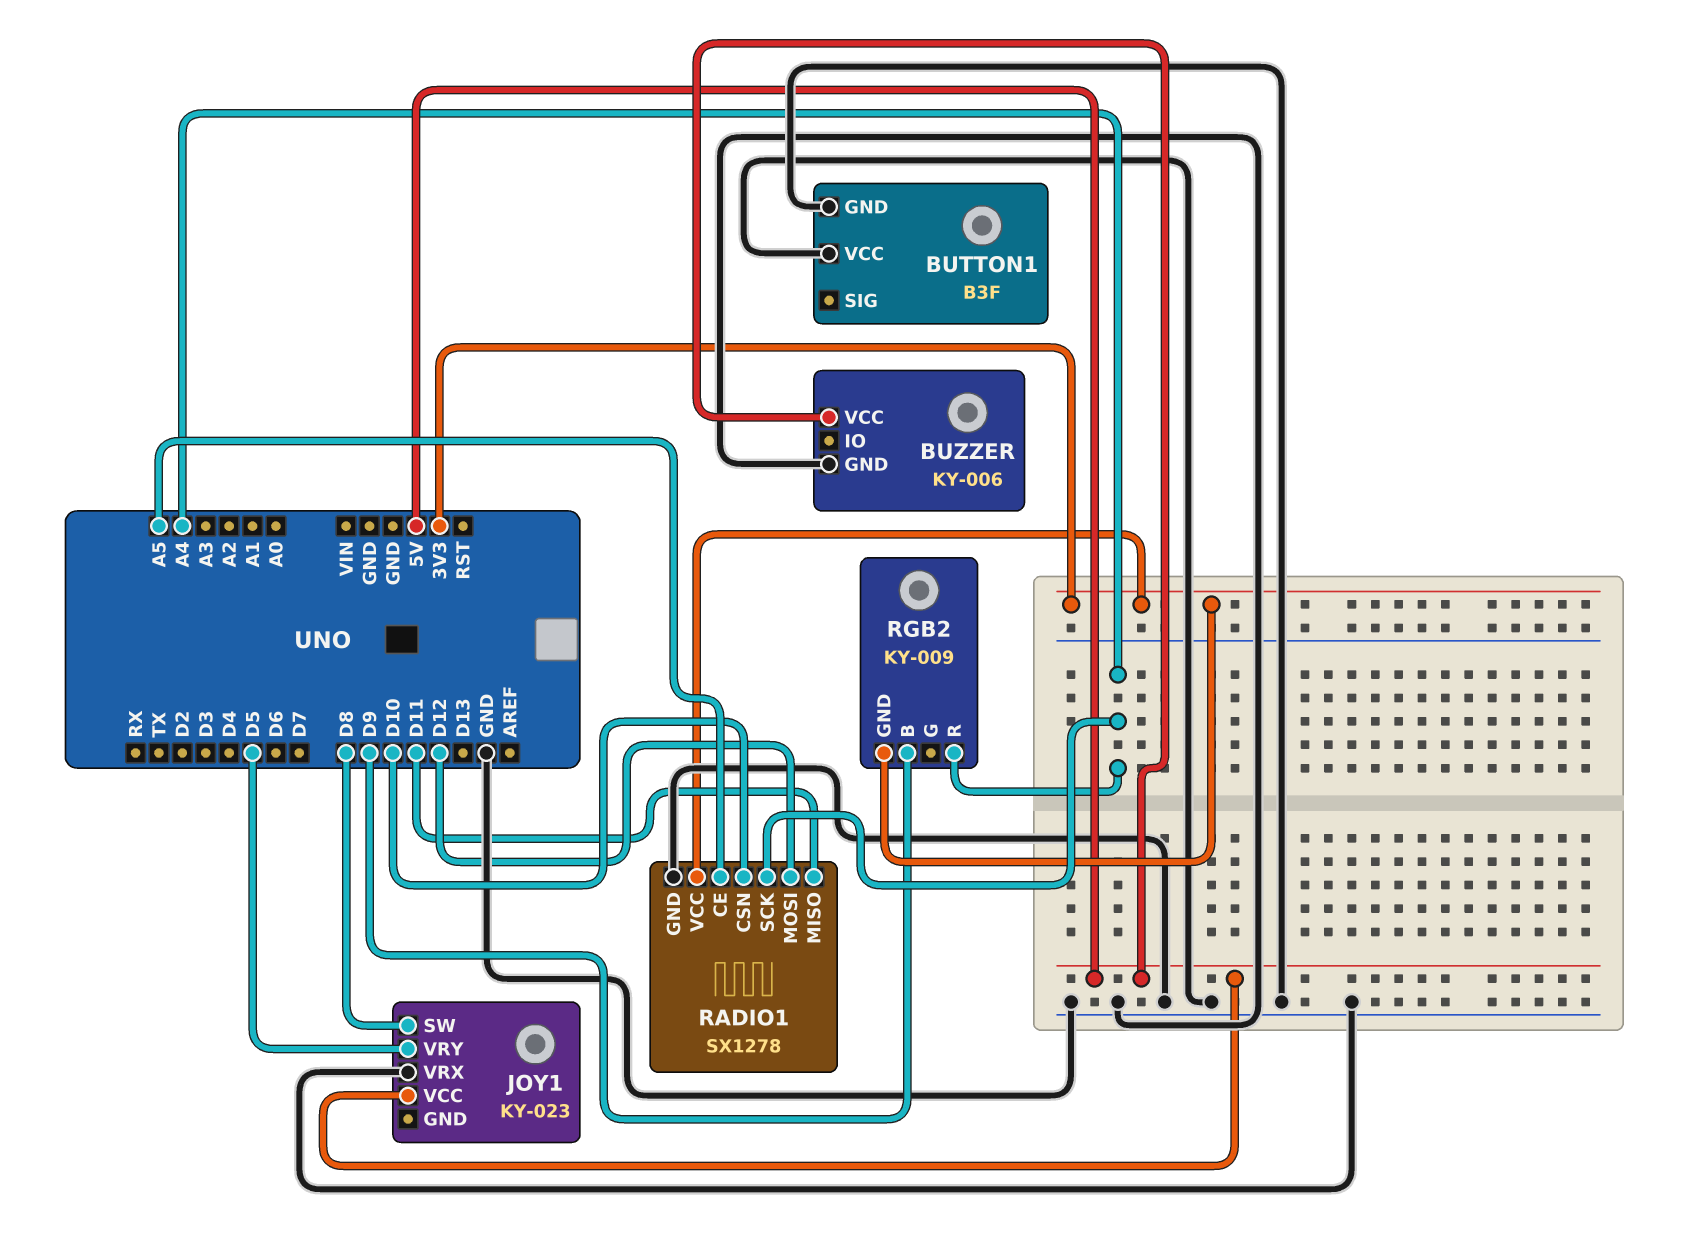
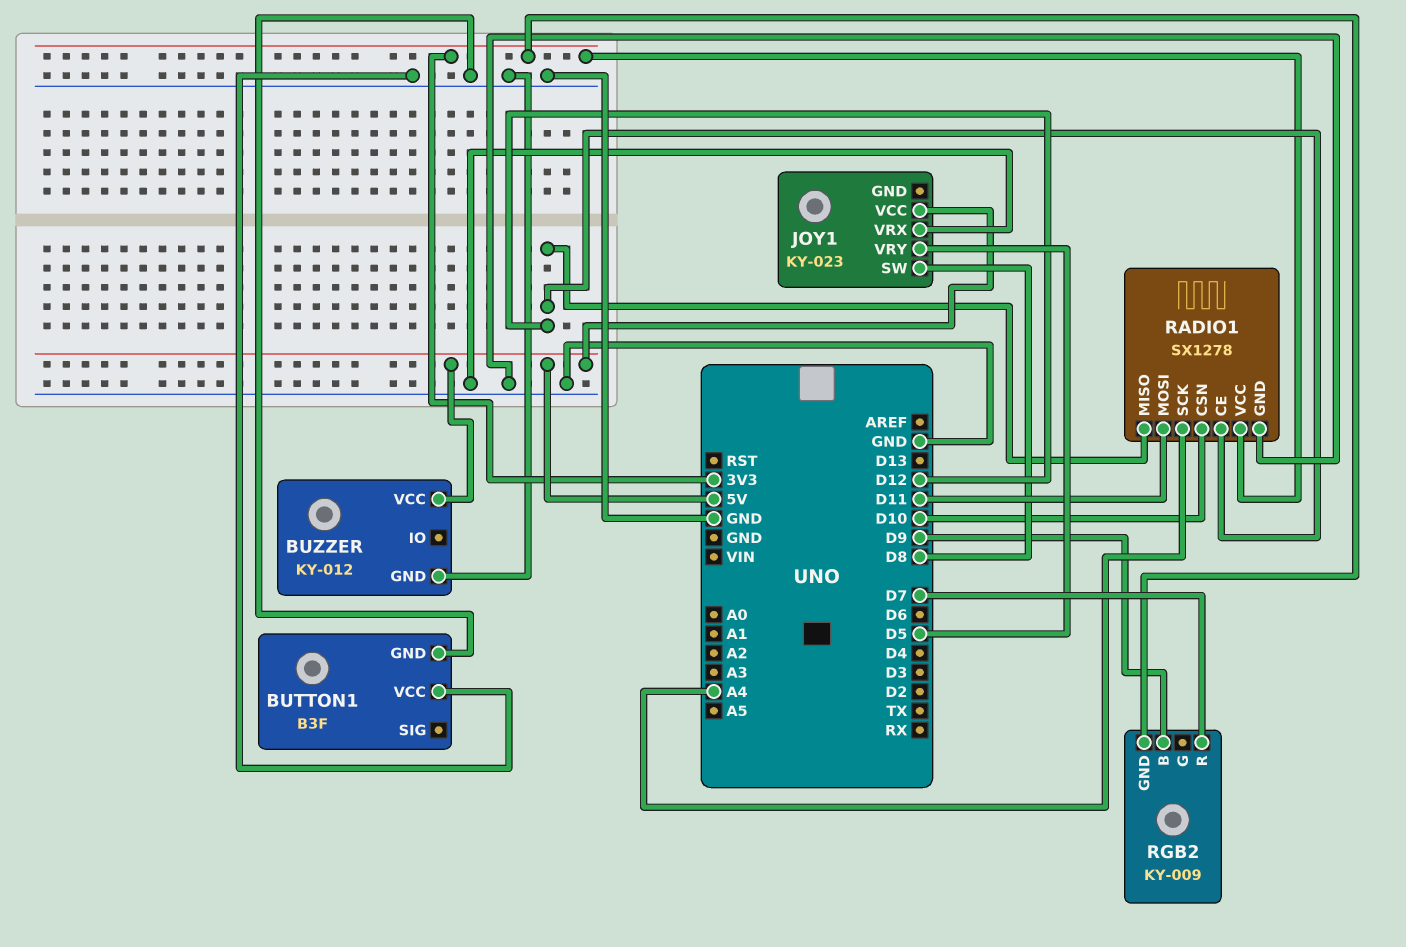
BUZZER: KY-006 -> KY-012
RADIO1 pin CE: A5 -> D12
RADIO1 pin MISO: D11 -> D12
RADIO1 pin MOSI: D12 -> D11
RGB2 pin R: A4 -> D7

